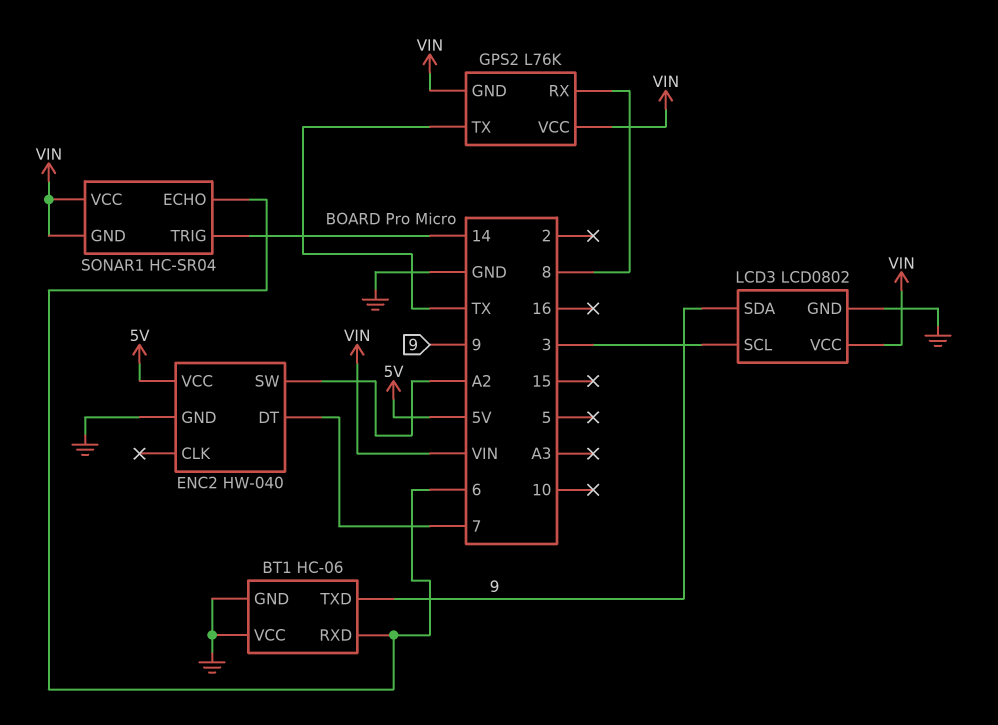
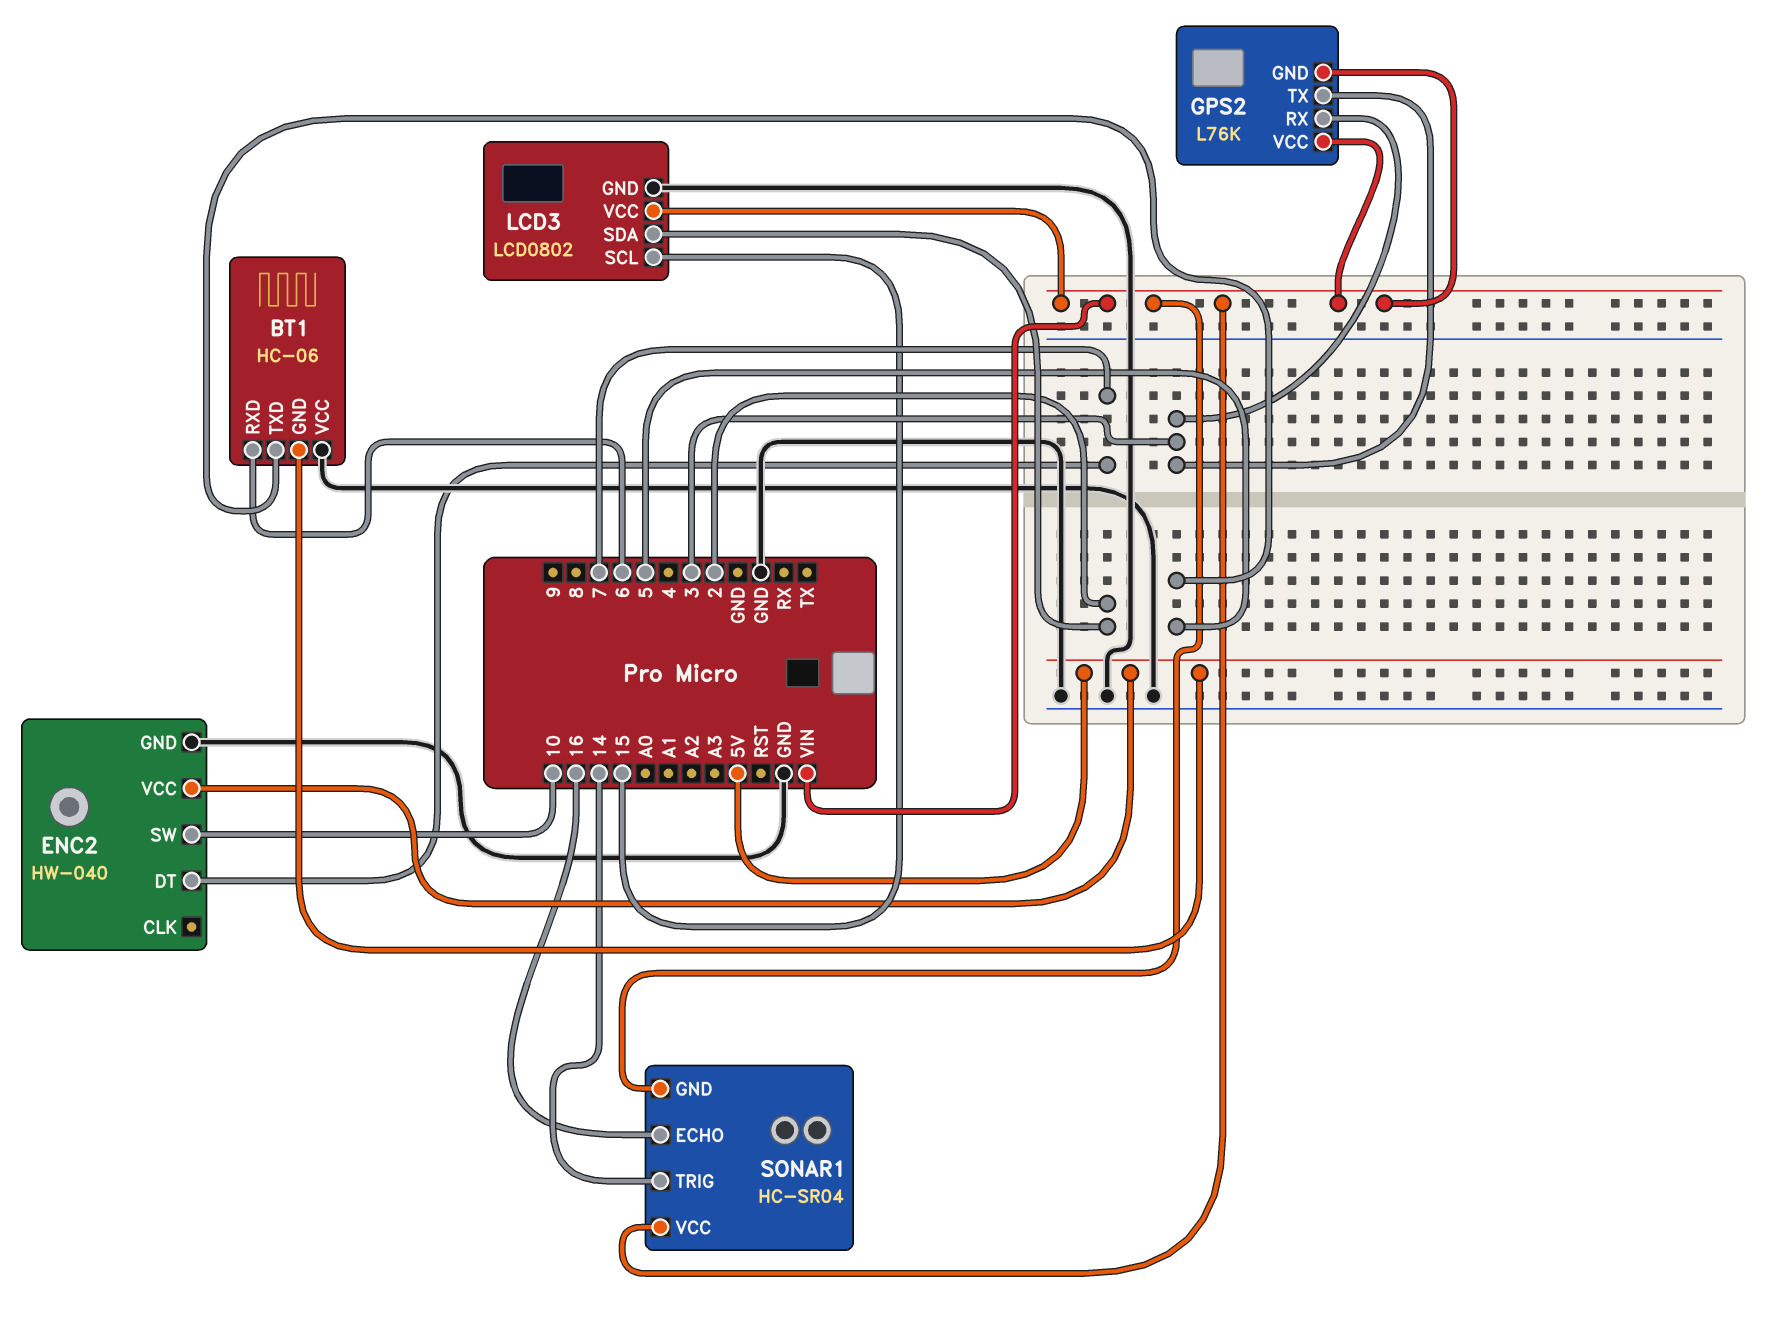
BT1 pin GND: GND -> 5V
BT1 pin TXD: 9 -> 5
ENC2 pin SW: A2 -> 10
GPS2 pin RX: 8 -> 3
GPS2 pin TX: TX -> 3
LCD3 pin SCL: 3 -> 15
LCD3 pin SDA: 9 -> 2
SONAR1 pin ECHO: 6 -> 16

